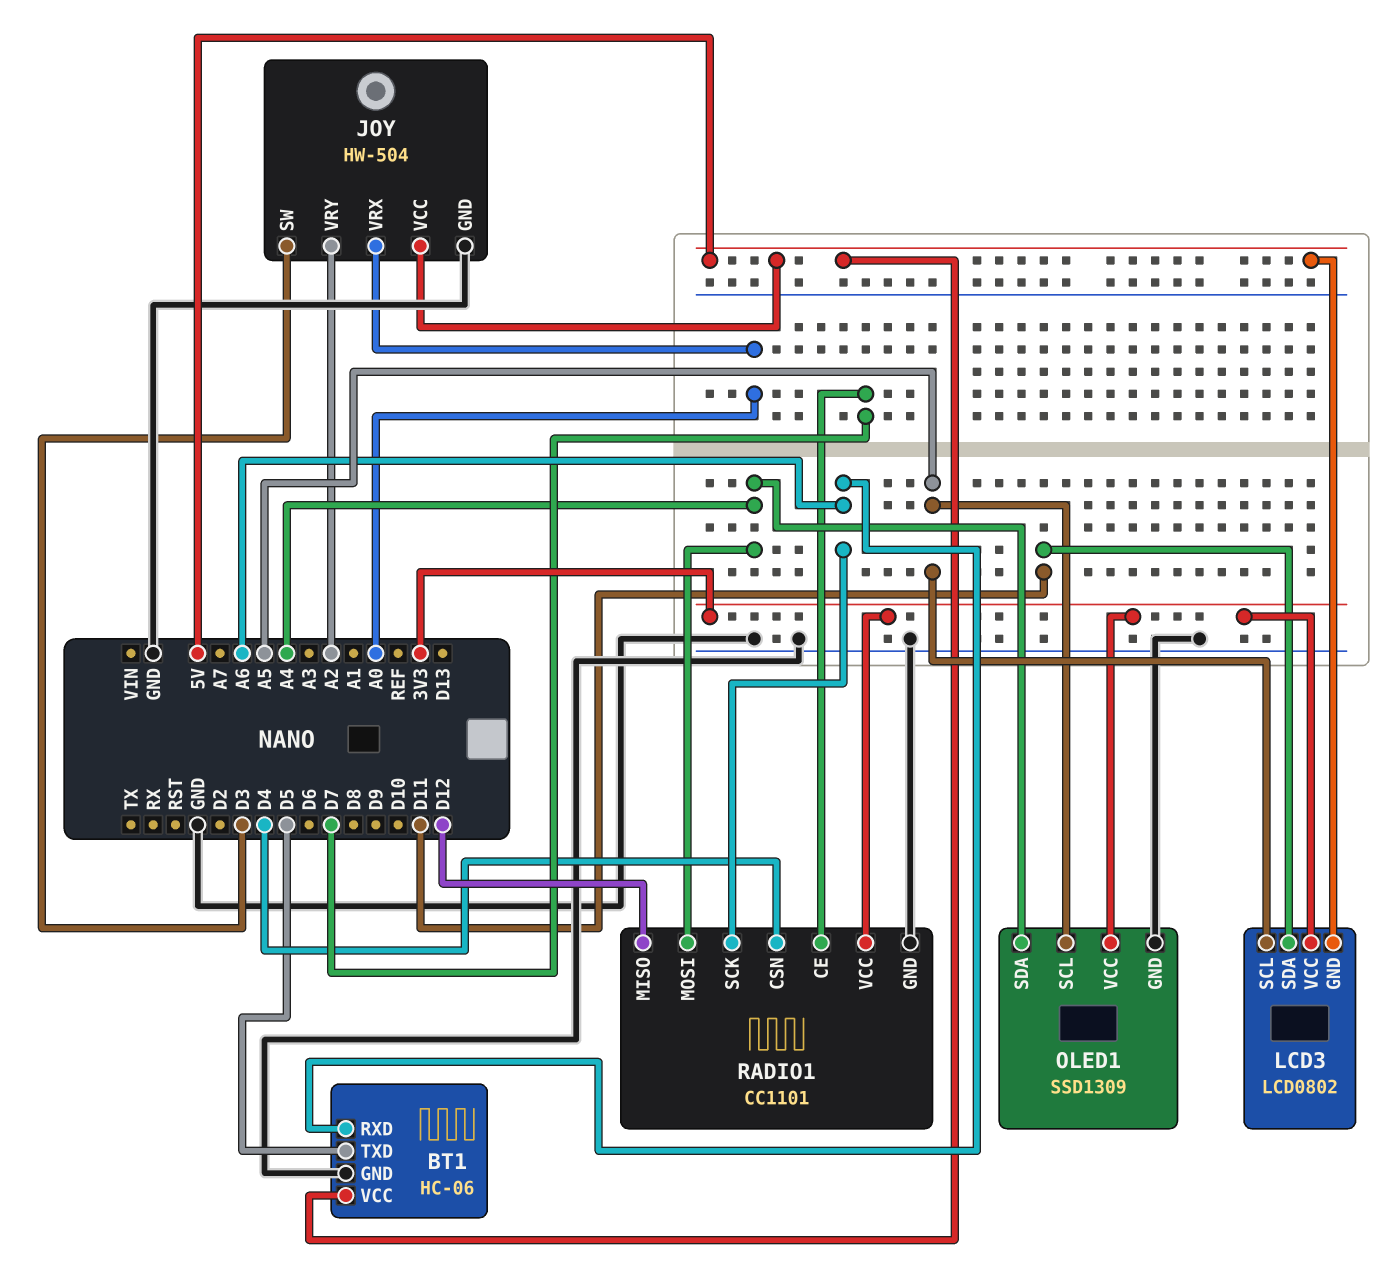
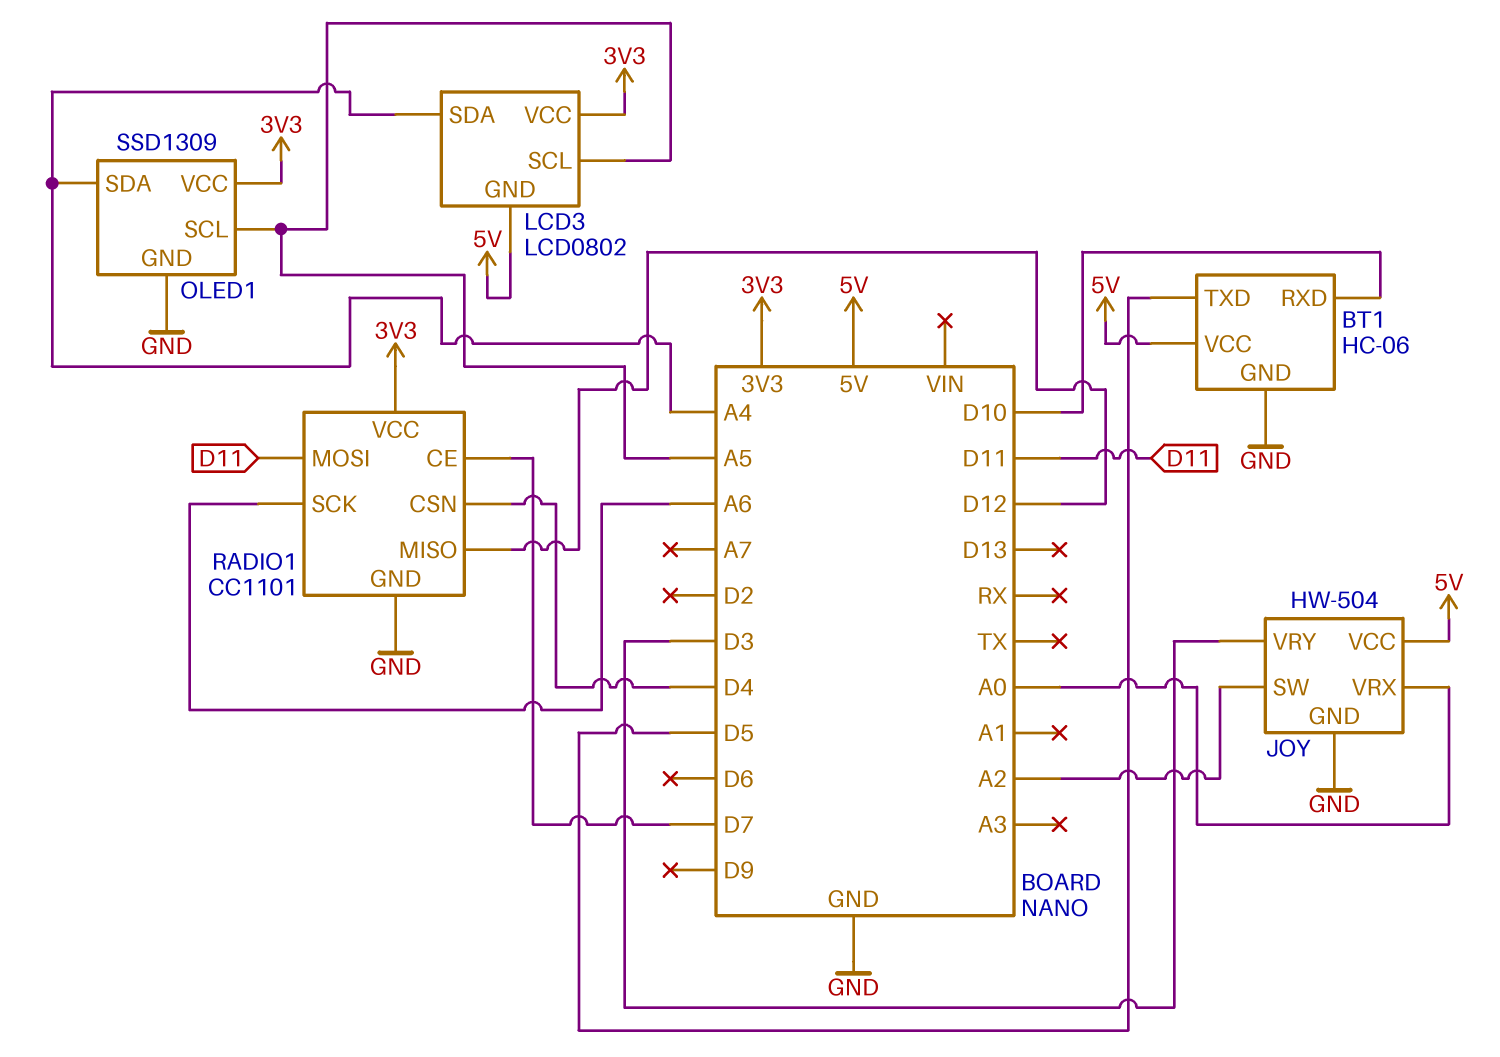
BT1 pin RXD: A6 -> D10
JOY pin SW: D3 -> A2
JOY pin VRY: A2 -> D3
LCD3 pin SDA: D11 -> A4
RADIO1 pin MOSI: A4 -> D11

